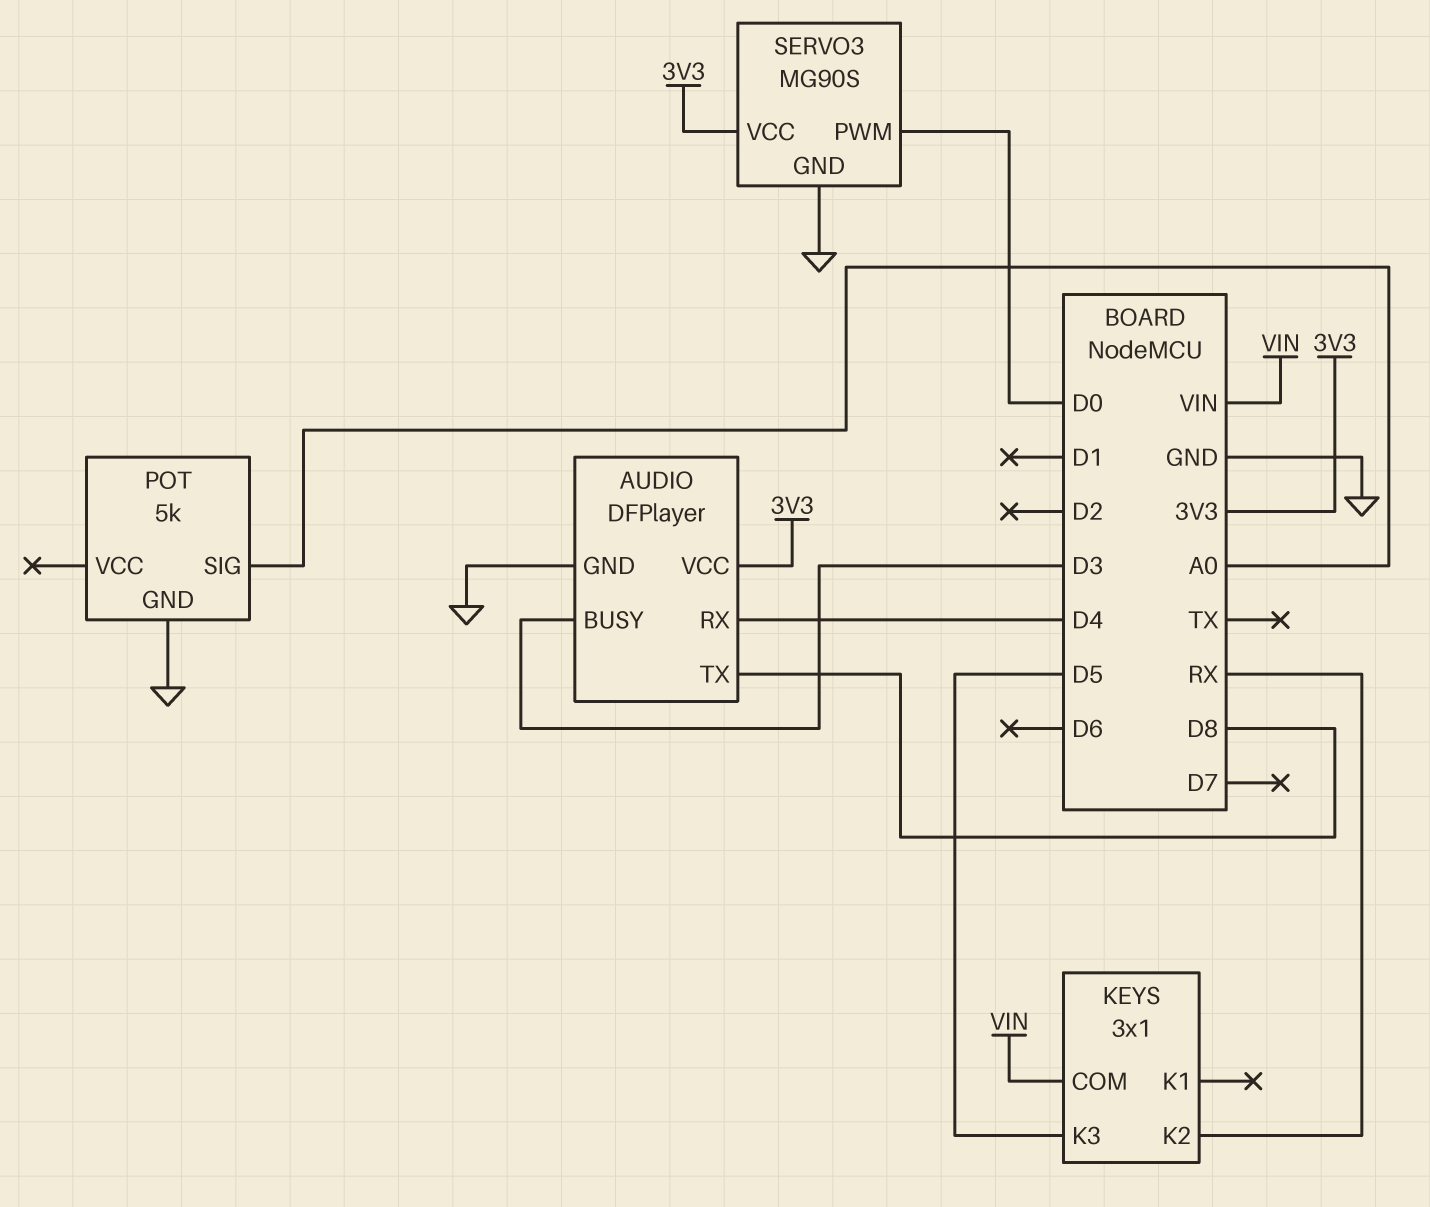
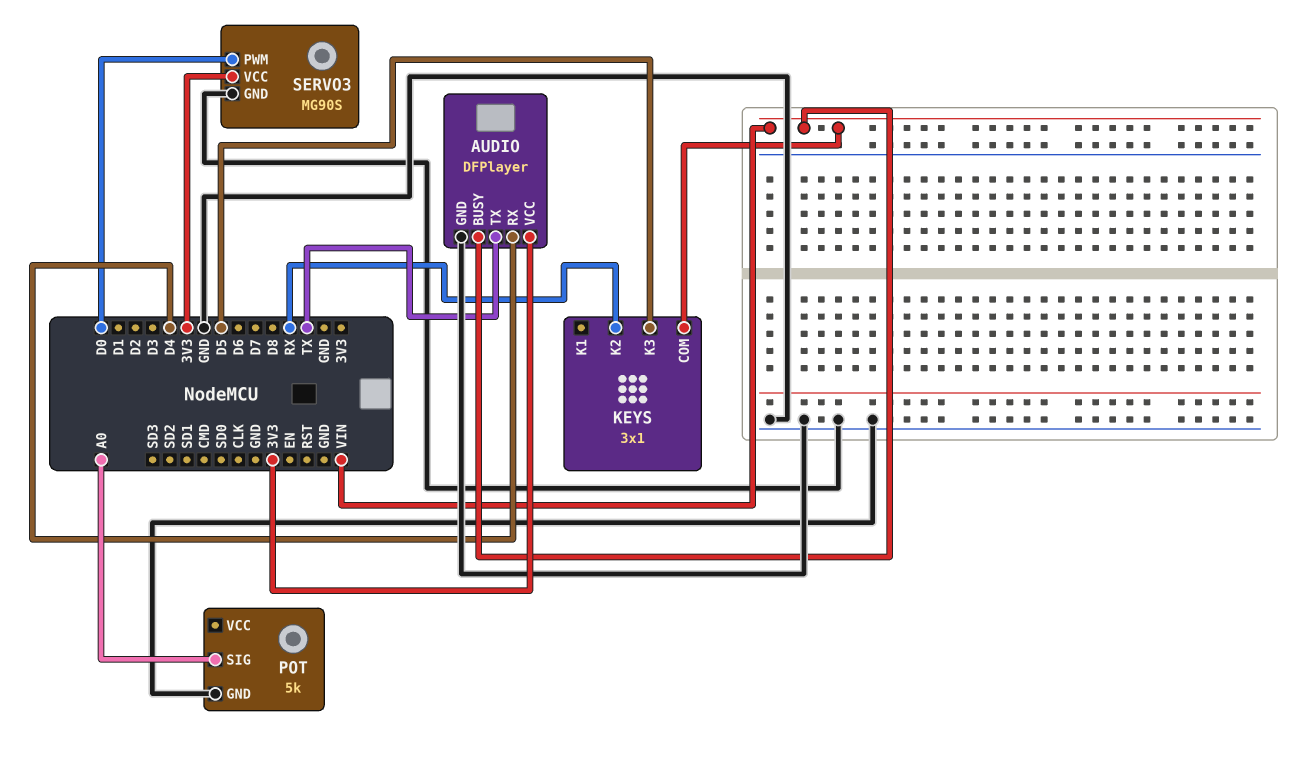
AUDIO pin BUSY: D3 -> VIN
AUDIO pin TX: D8 -> TX

